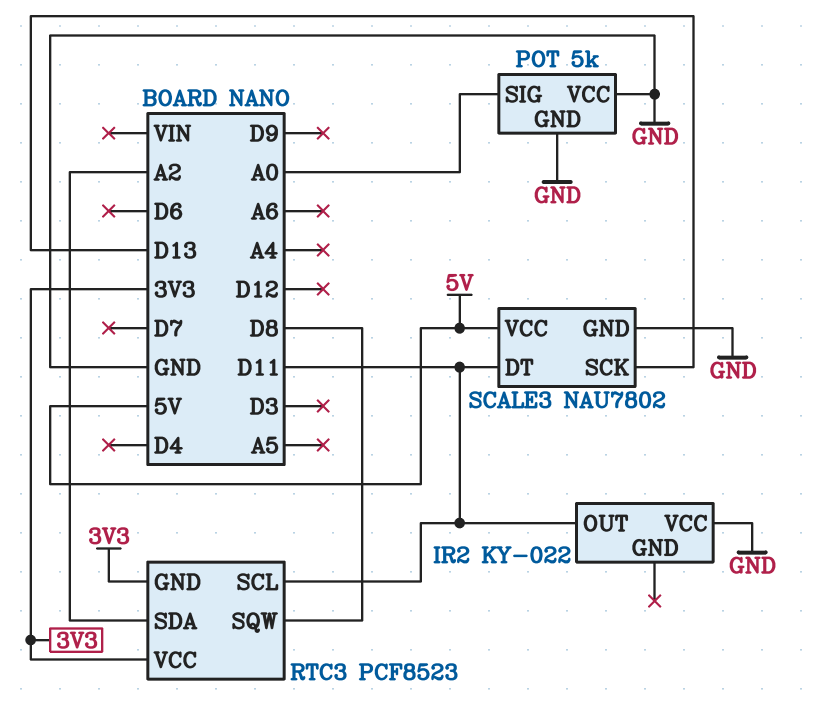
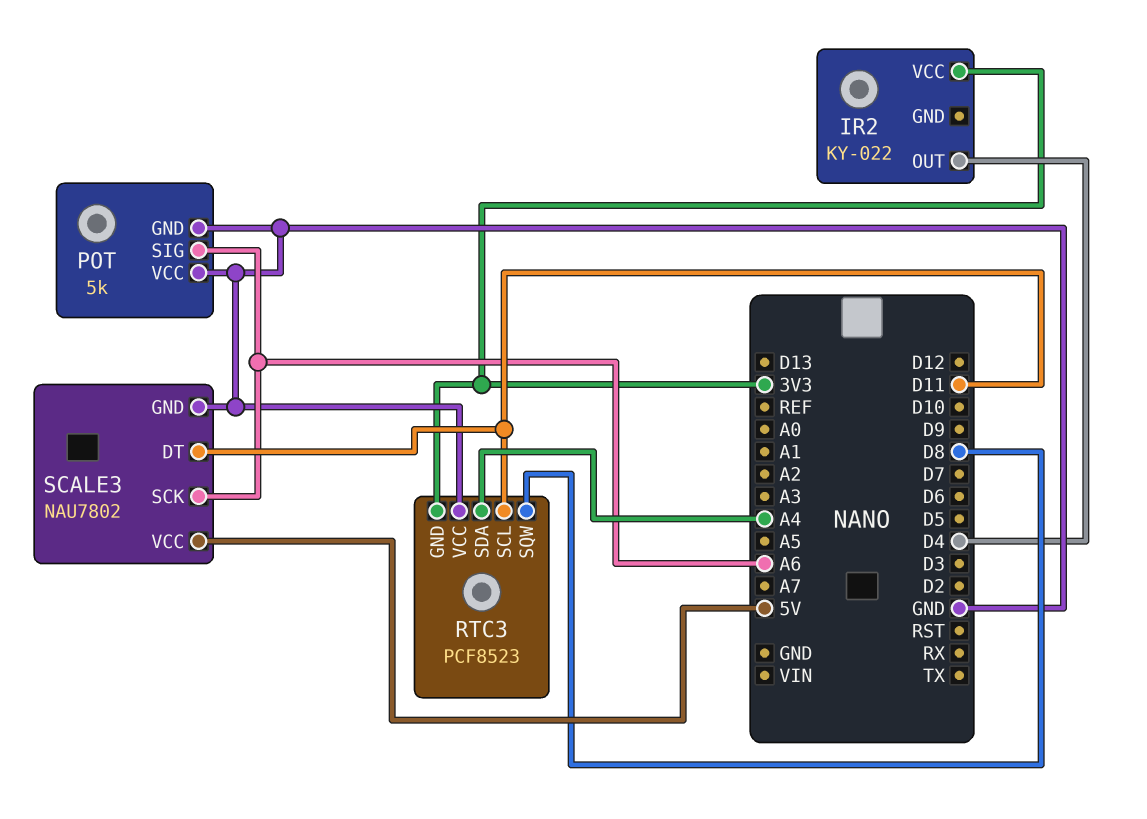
IR2 pin OUT: D11 -> D4
IR2 pin VCC: GND -> 3V3
POT pin SIG: A0 -> A6
RTC3 pin SDA: A2 -> A4
RTC3 pin VCC: 3V3 -> GND
SCALE3 pin SCK: D13 -> A6

